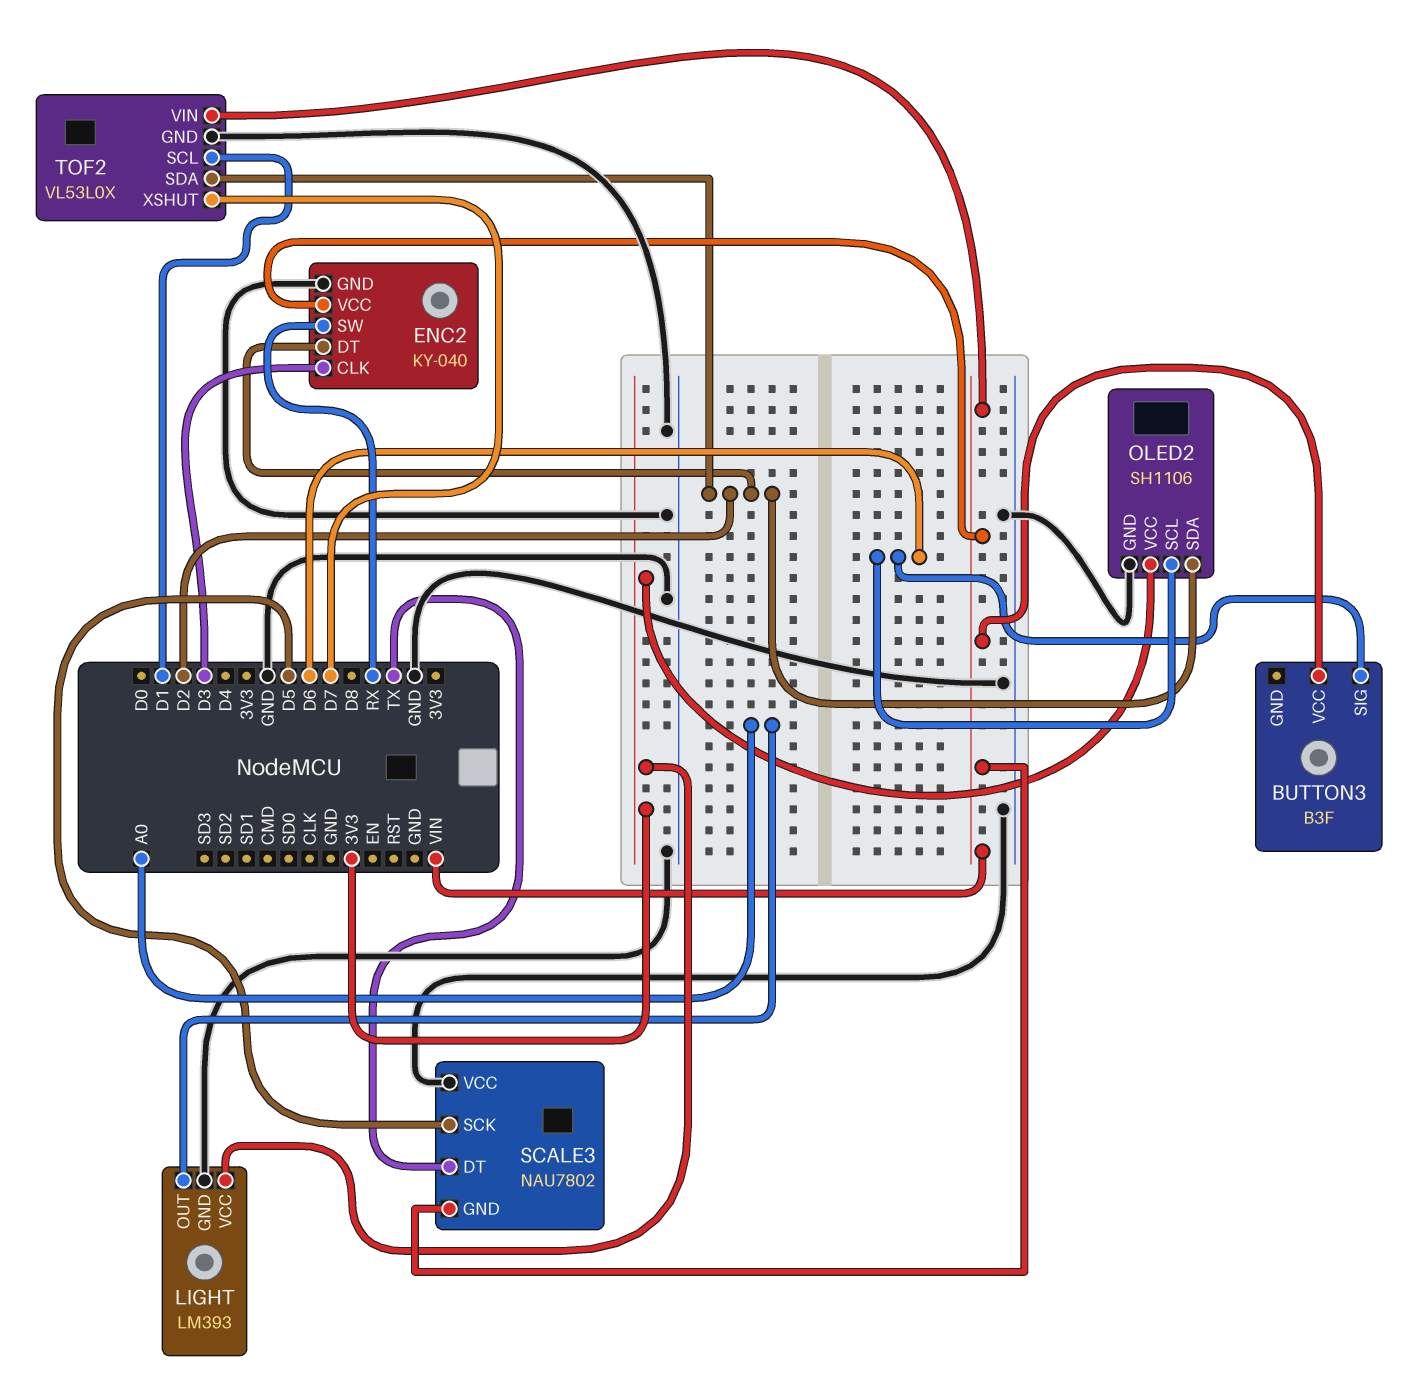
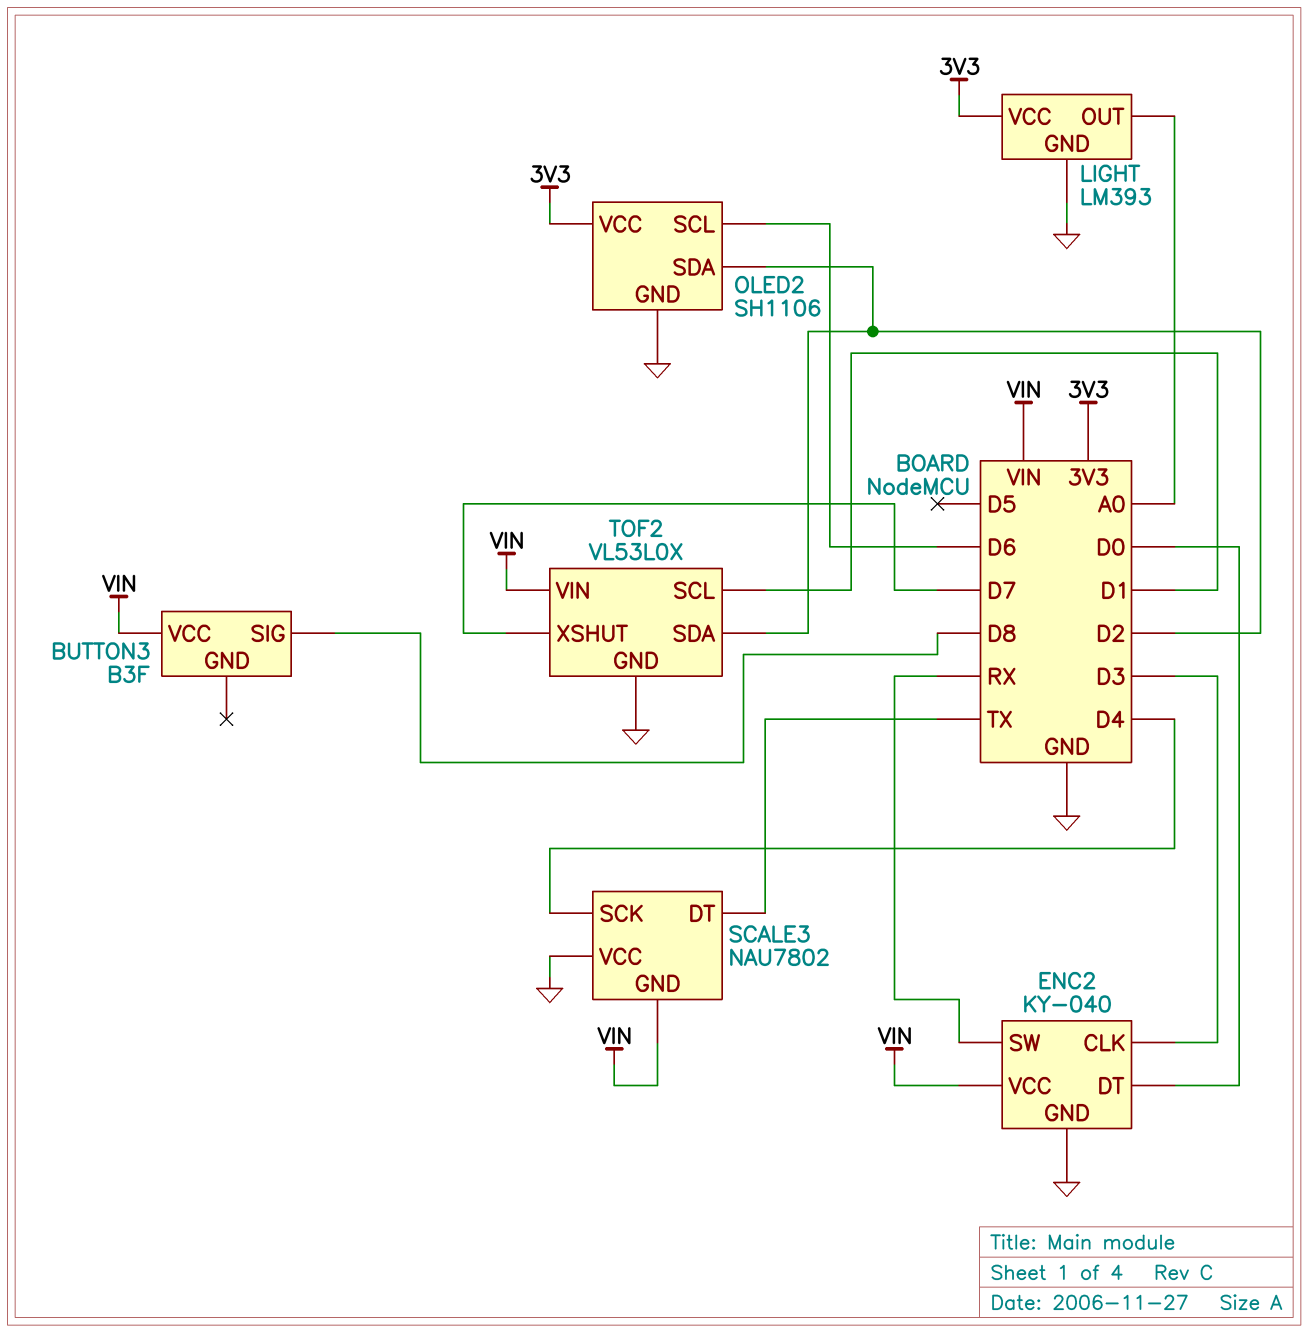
BUTTON3 pin SIG: D6 -> D8
ENC2 pin DT: D2 -> D0
SCALE3 pin SCK: D5 -> D4

